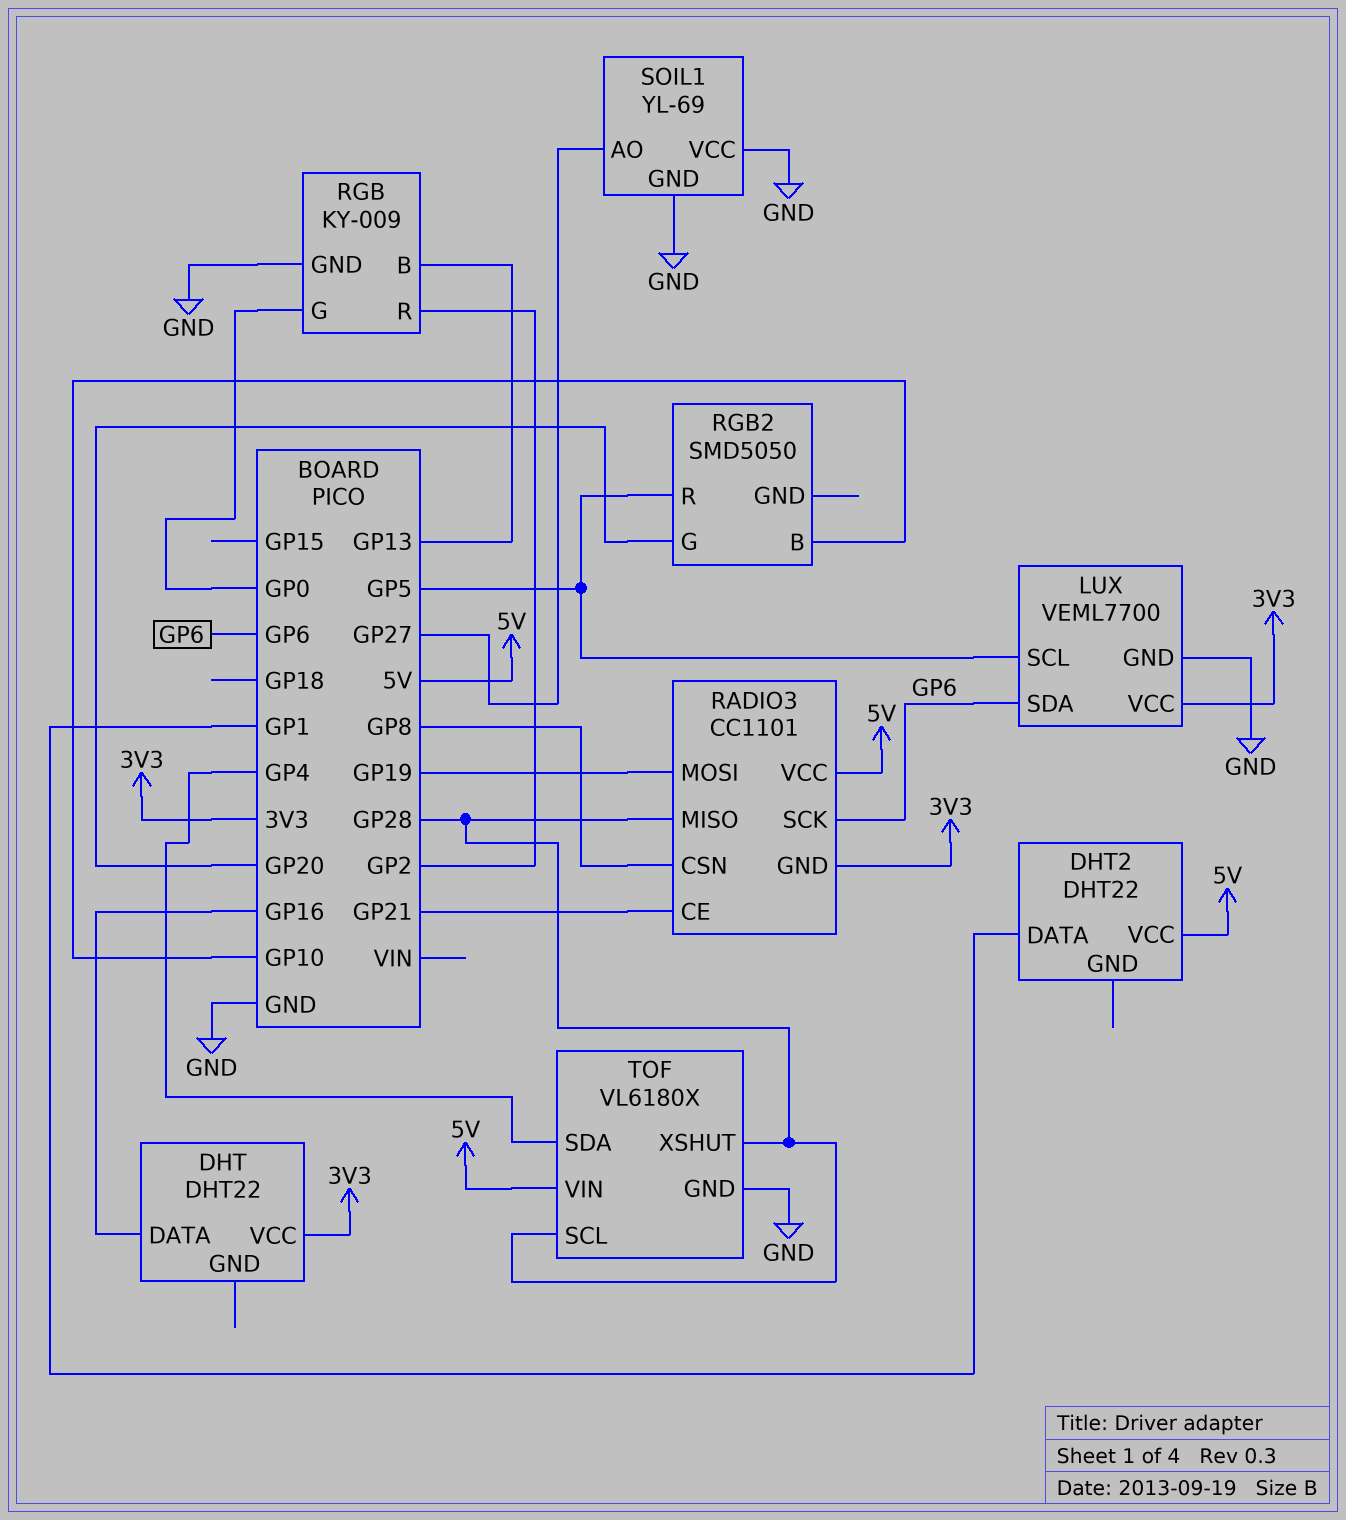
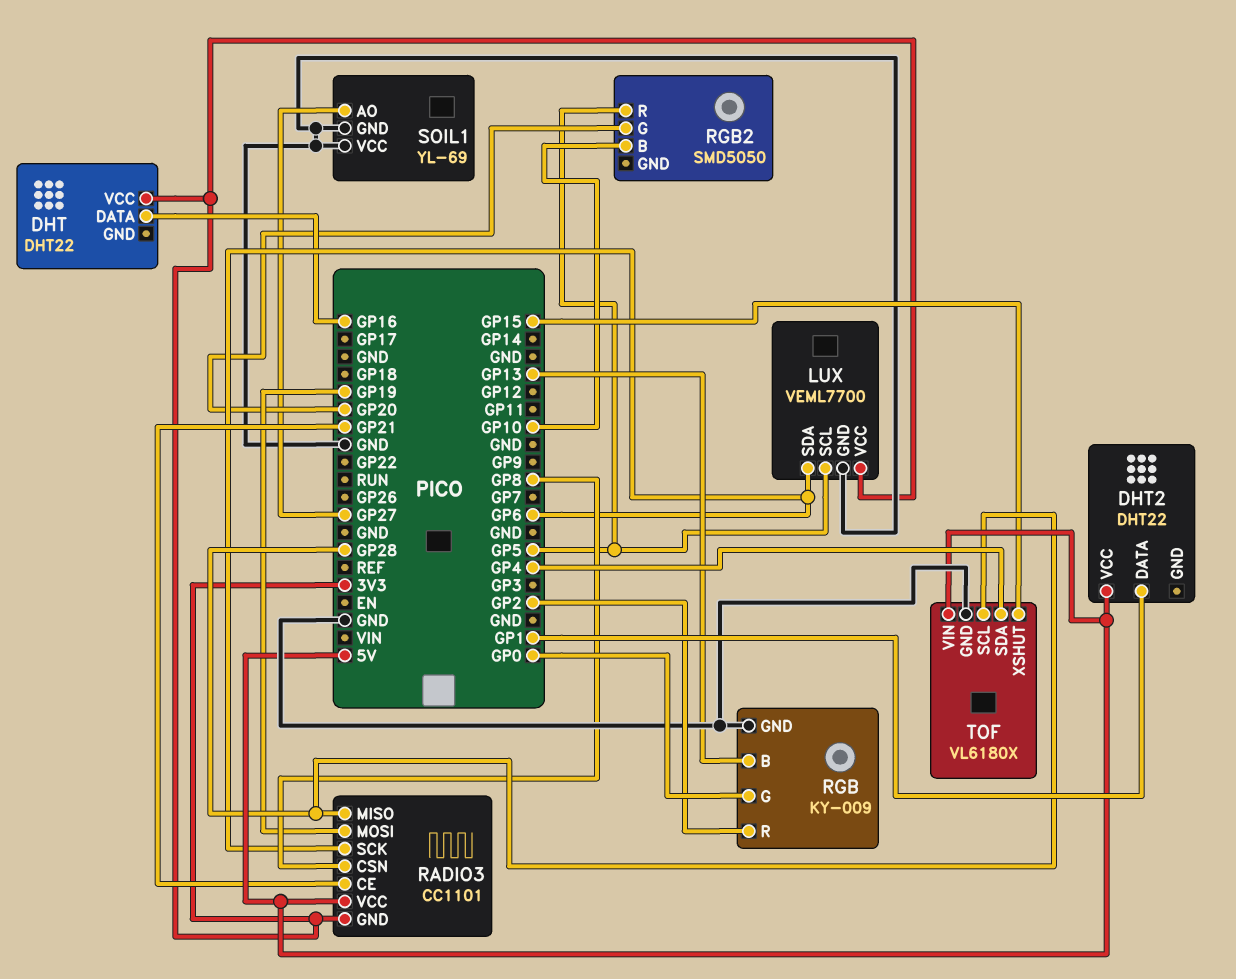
TOF pin XSHUT: GP28 -> GP15

